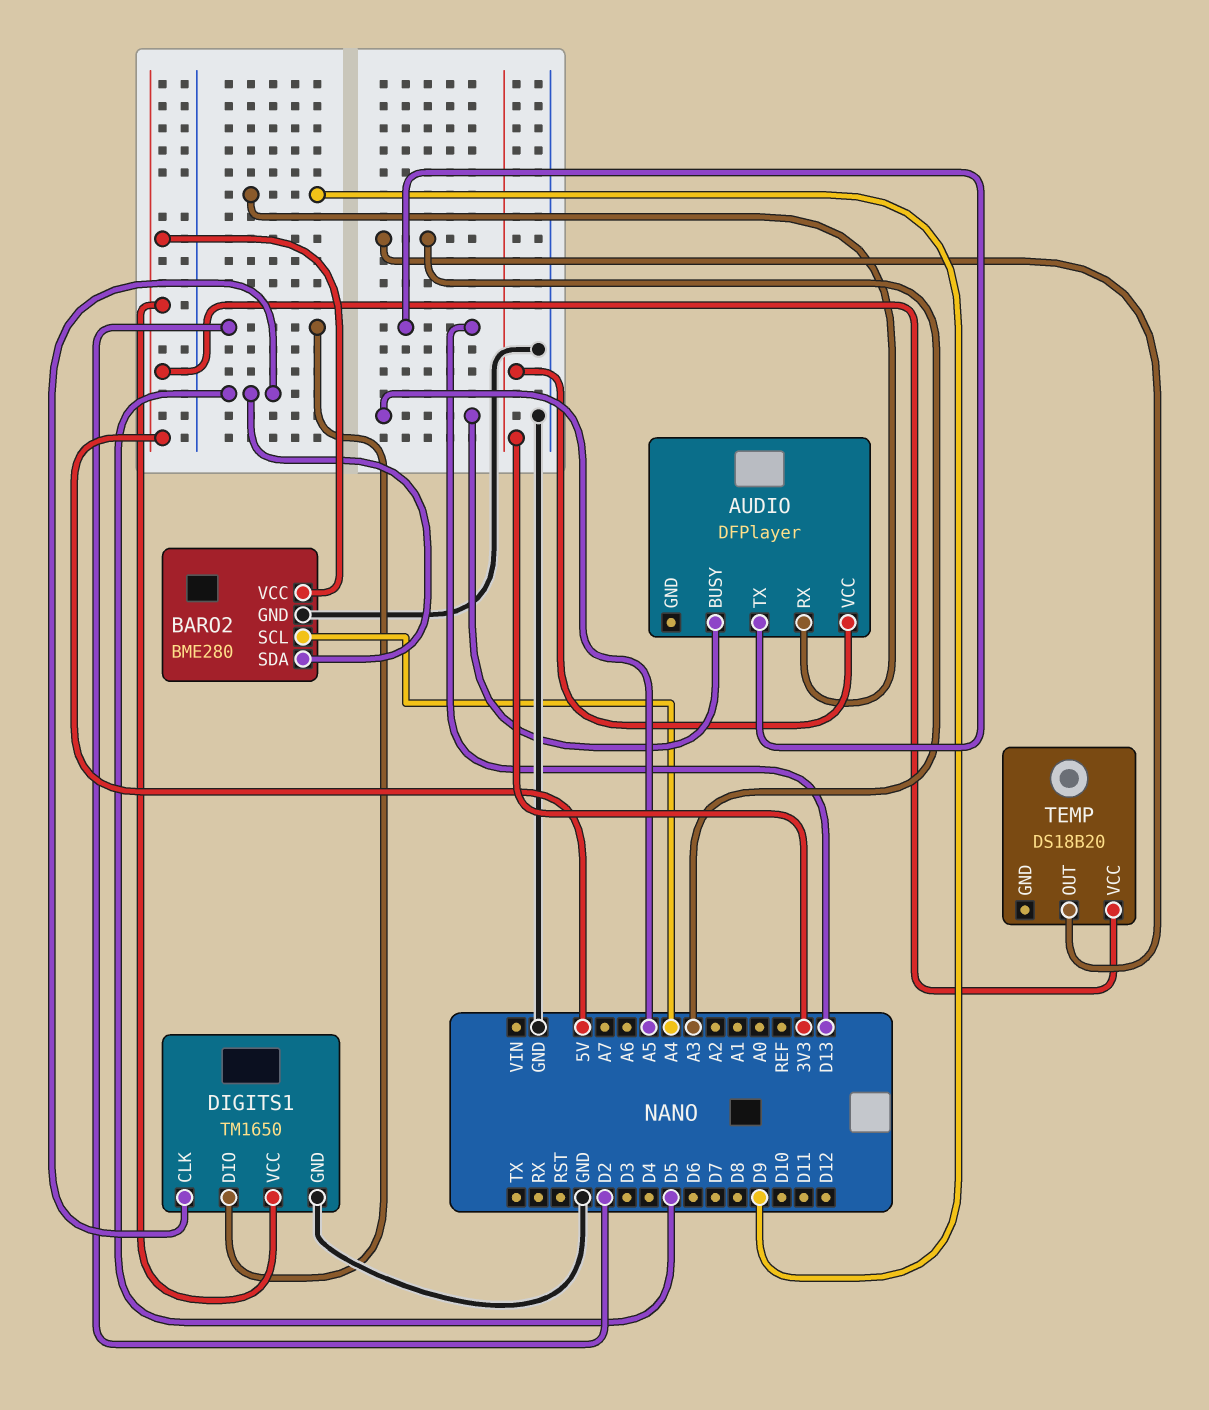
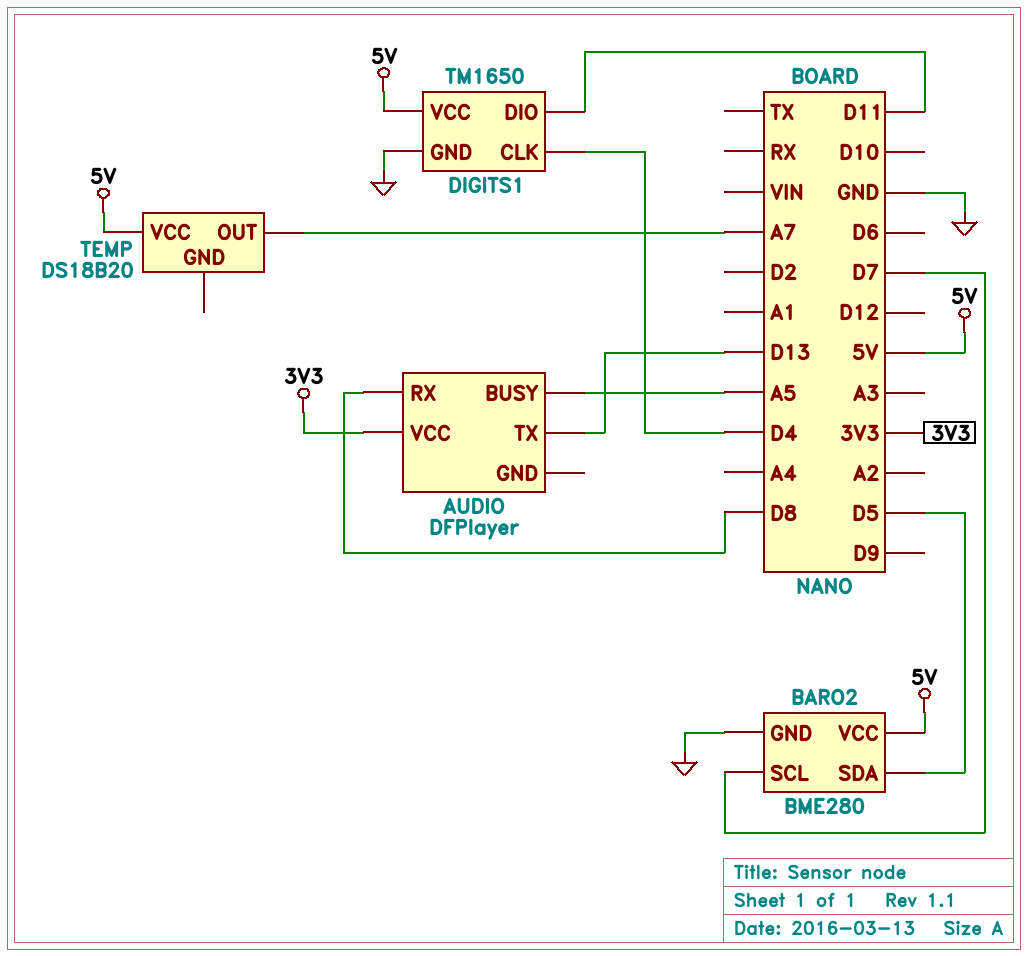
AUDIO pin RX: D9 -> D8
BARO2 pin SCL: A4 -> D7
DIGITS1 pin CLK: D5 -> D4
DIGITS1 pin DIO: D2 -> D11
TEMP pin OUT: A3 -> A7

